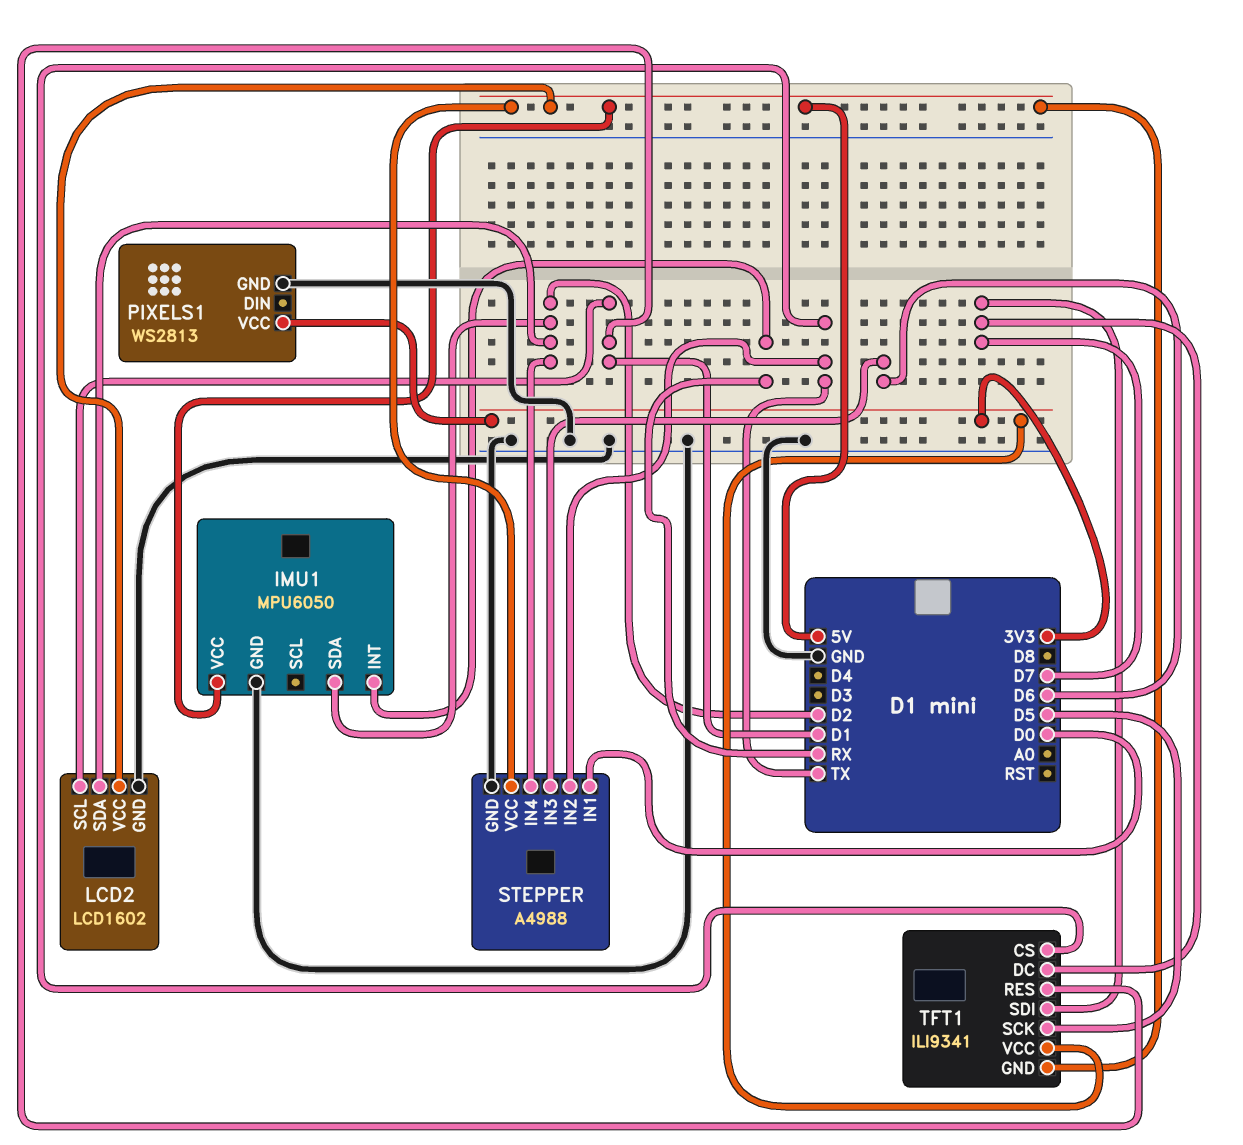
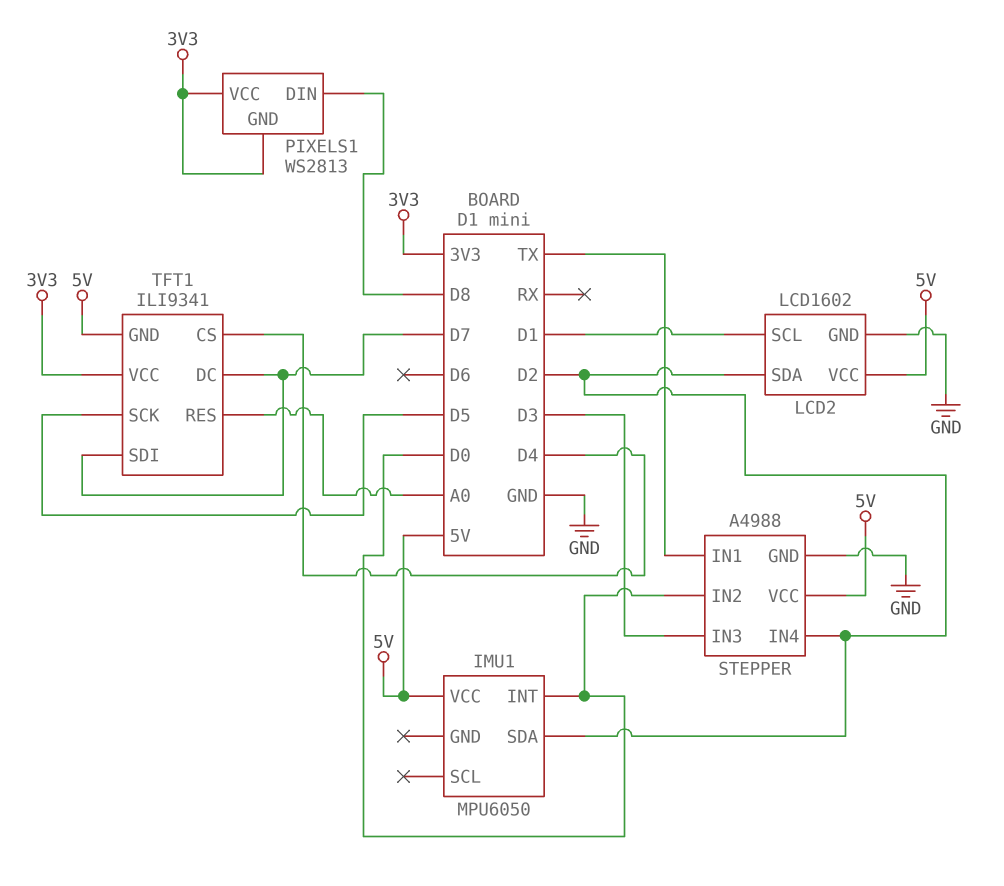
IMU1 pin GND: GND -> none
IMU1 pin INT: RX -> D0
PIXELS1 pin DIN: none -> D8
PIXELS1 pin GND: GND -> 3V3
STEPPER pin IN1: D0 -> TX
STEPPER pin IN2: TX -> D0
STEPPER pin IN3: D6 -> D3
TFT1 pin CS: TX -> D4
TFT1 pin RES: D1 -> A0

